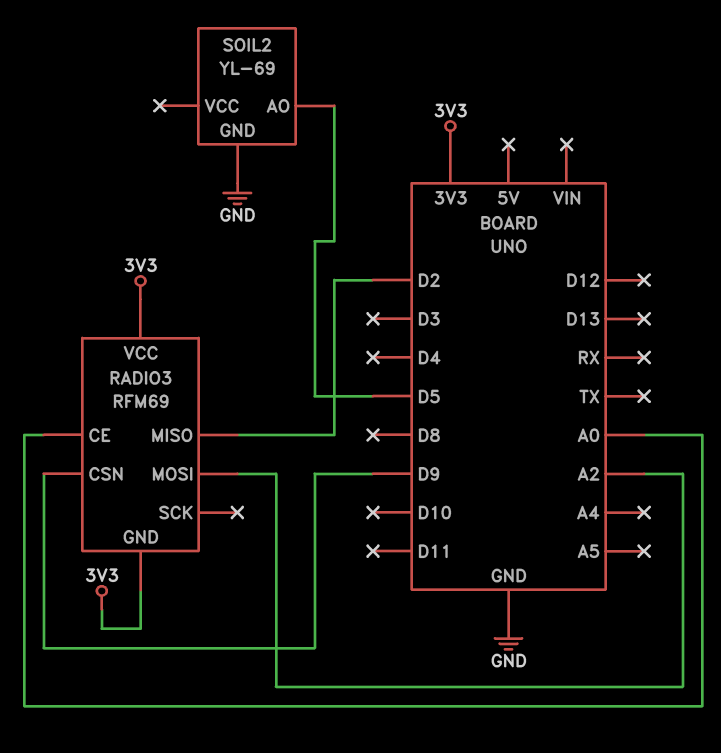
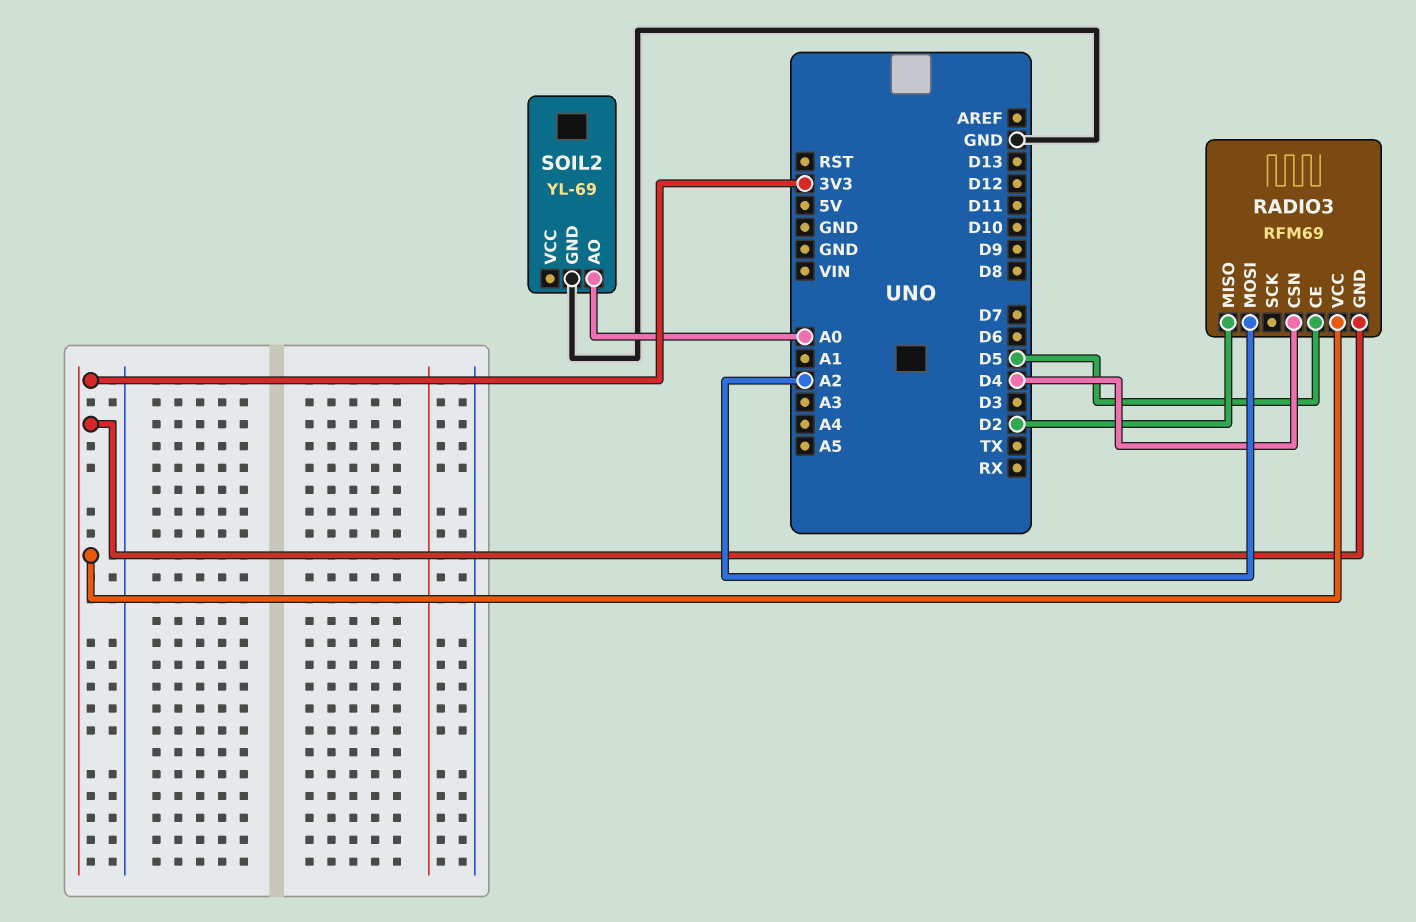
RADIO3 pin CE: A0 -> D5
RADIO3 pin CSN: D9 -> D4
SOIL2 pin AO: D5 -> A0

